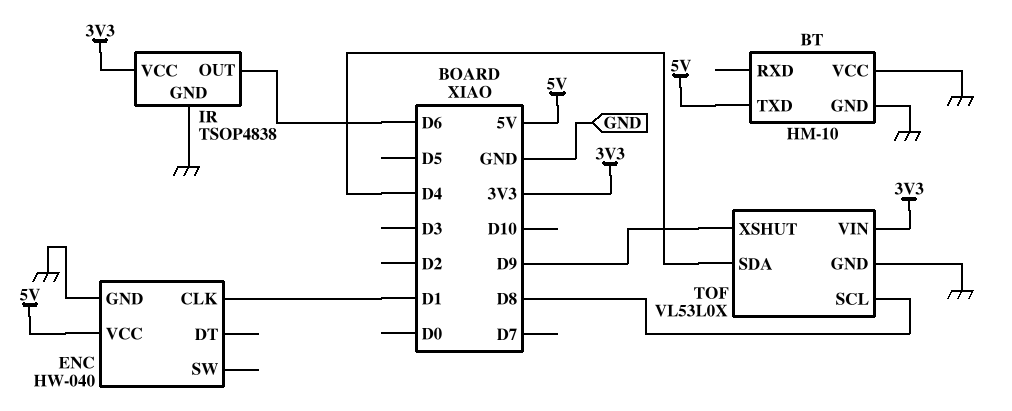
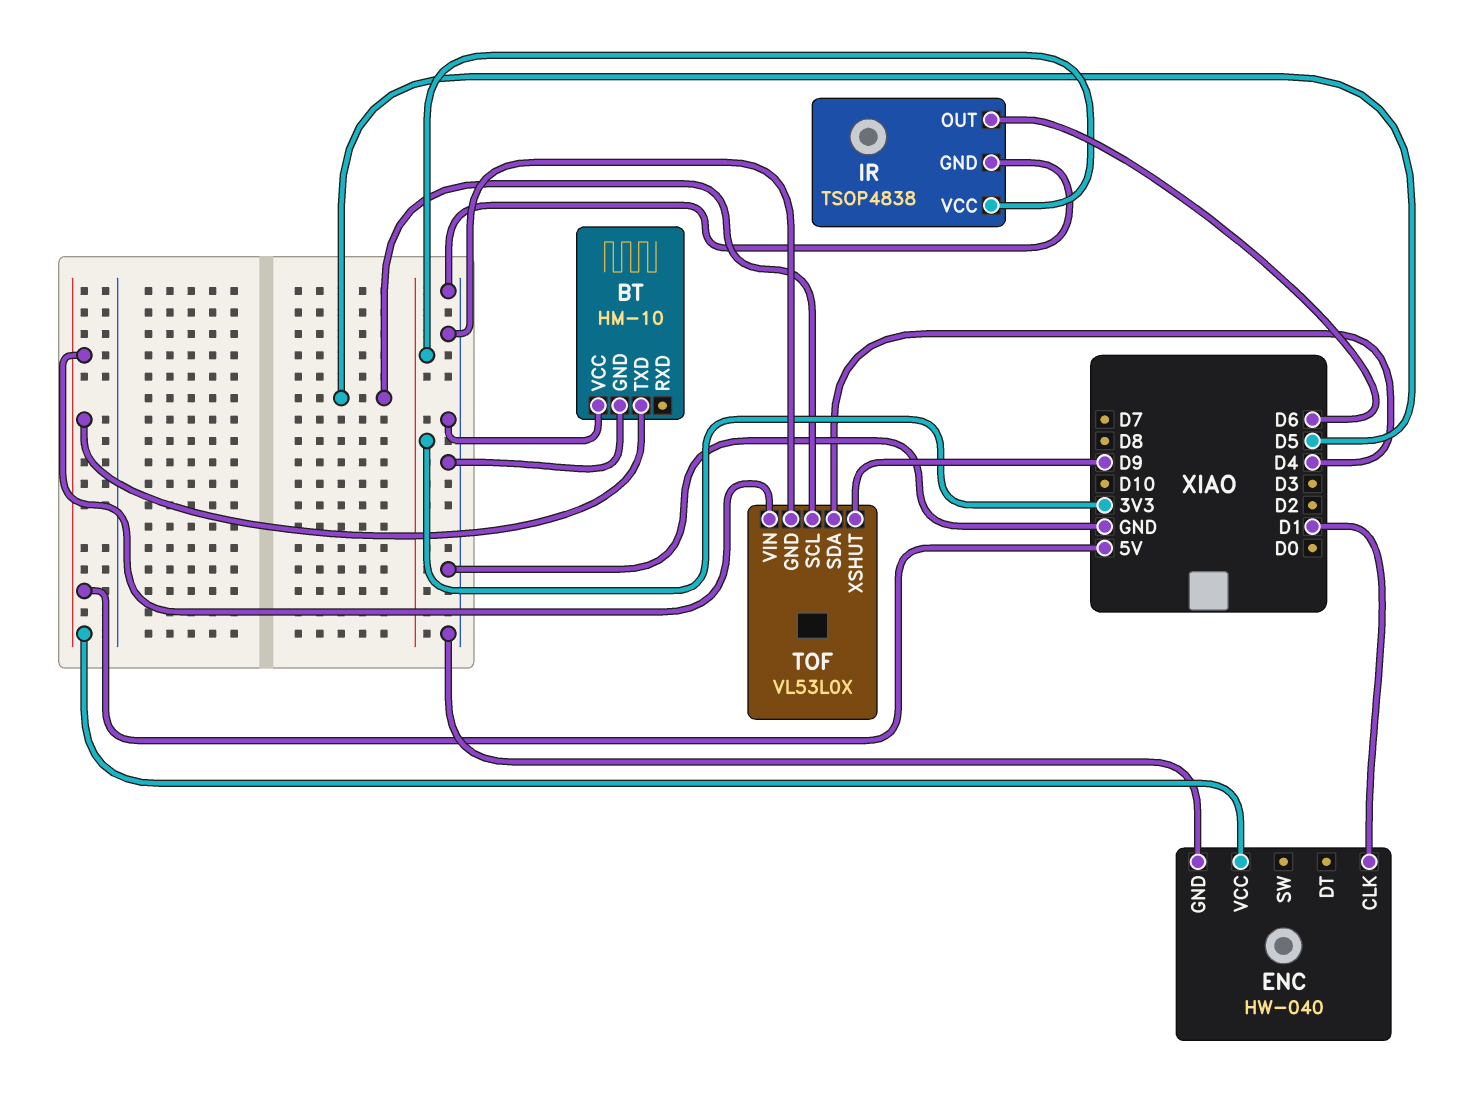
TOF pin SCL: D8 -> D5
TOF pin VIN: 3V3 -> 5V

